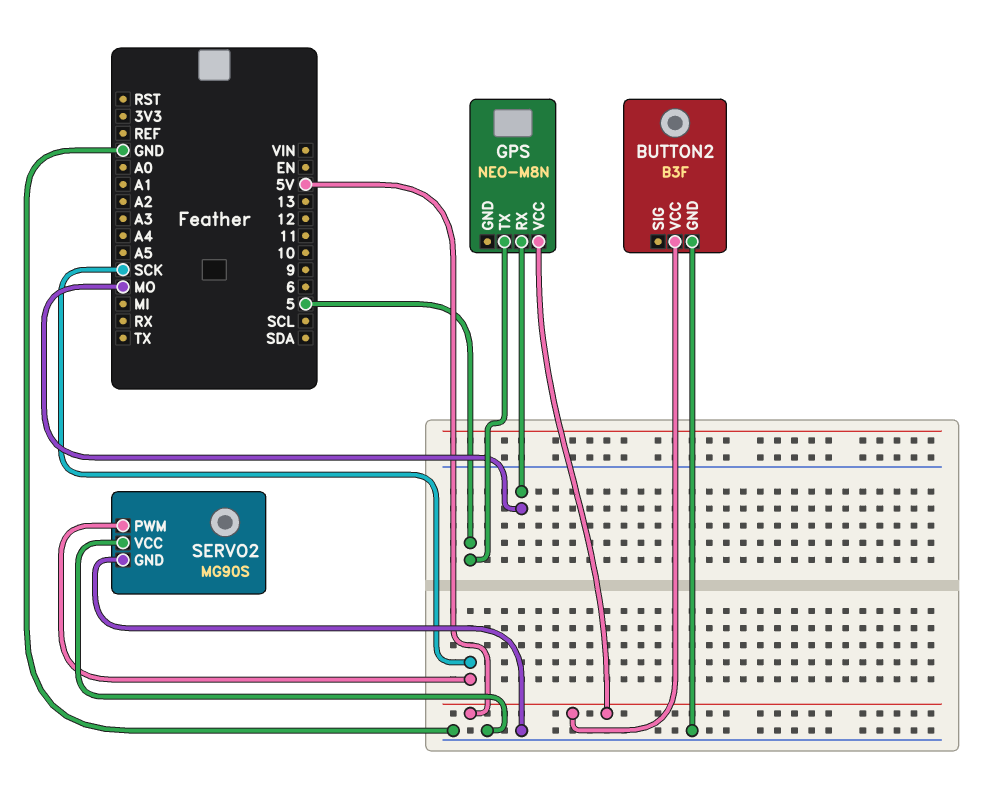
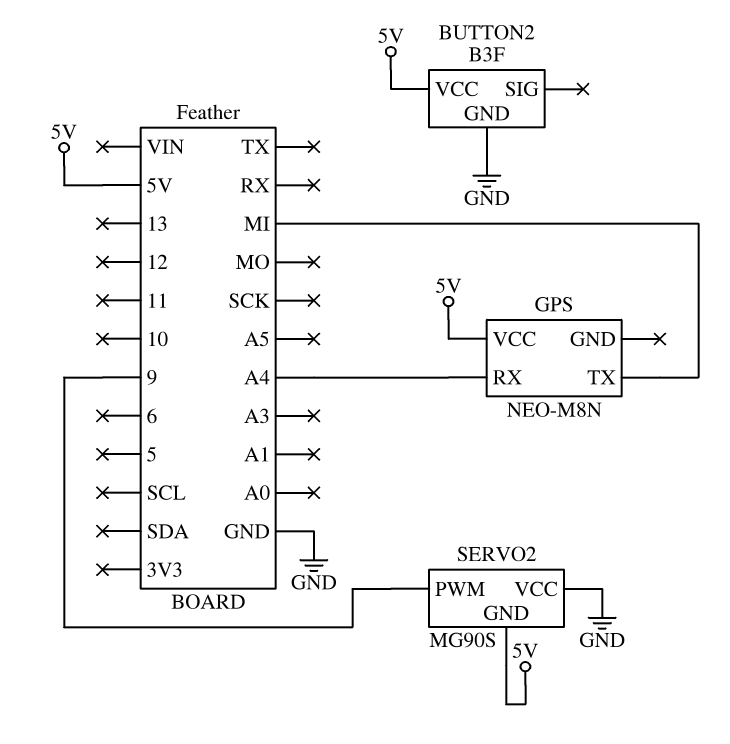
GPS pin RX: MO -> A4
GPS pin TX: 5 -> MI
SERVO2 pin GND: GND -> 5V
SERVO2 pin PWM: SCK -> 9

